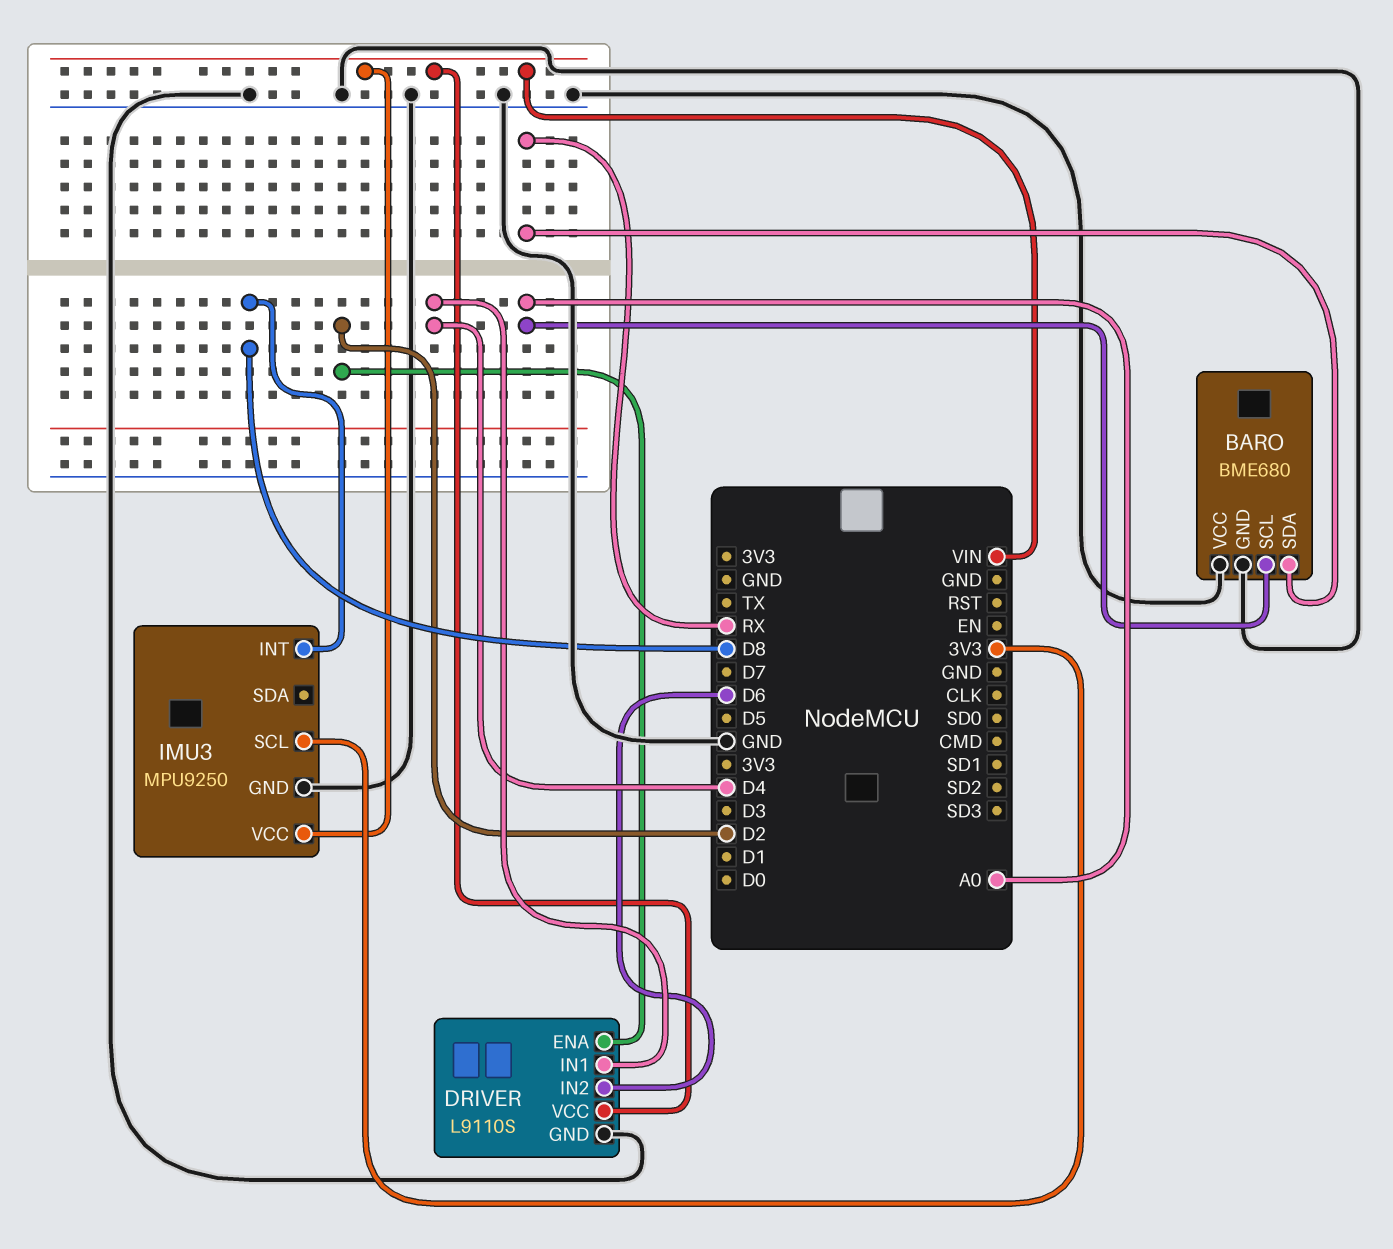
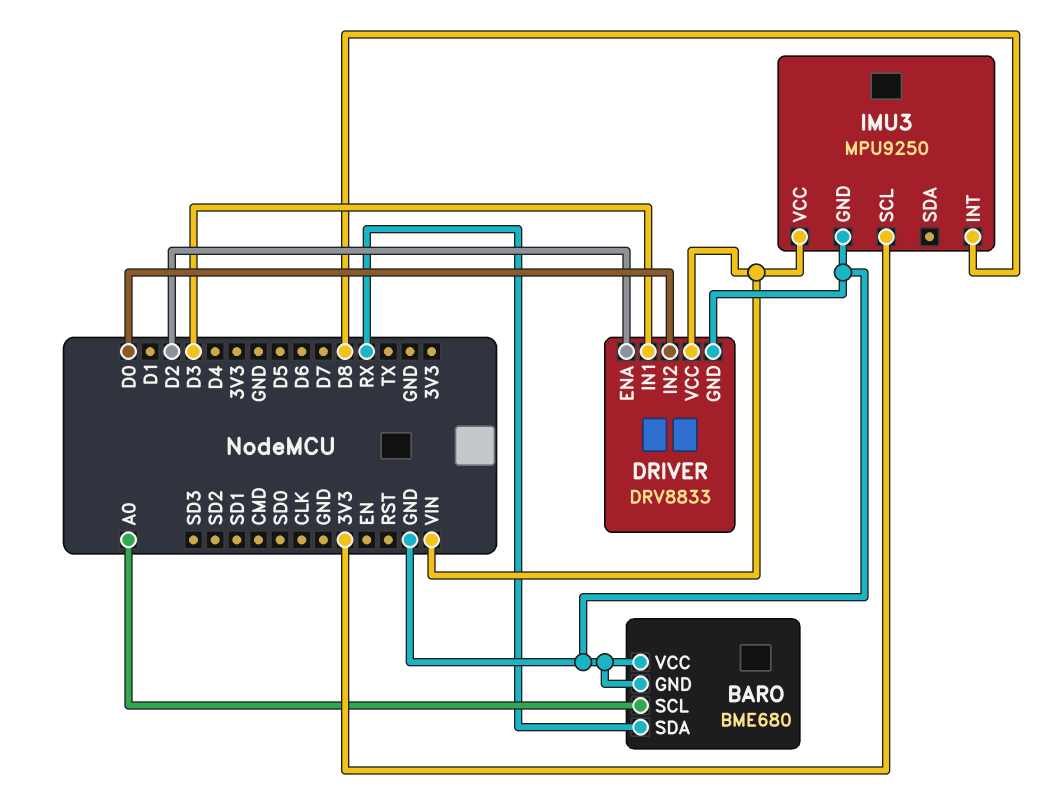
DRIVER: L9110S -> DRV8833
DRIVER pin IN1: D4 -> D3
DRIVER pin IN2: D6 -> D0

